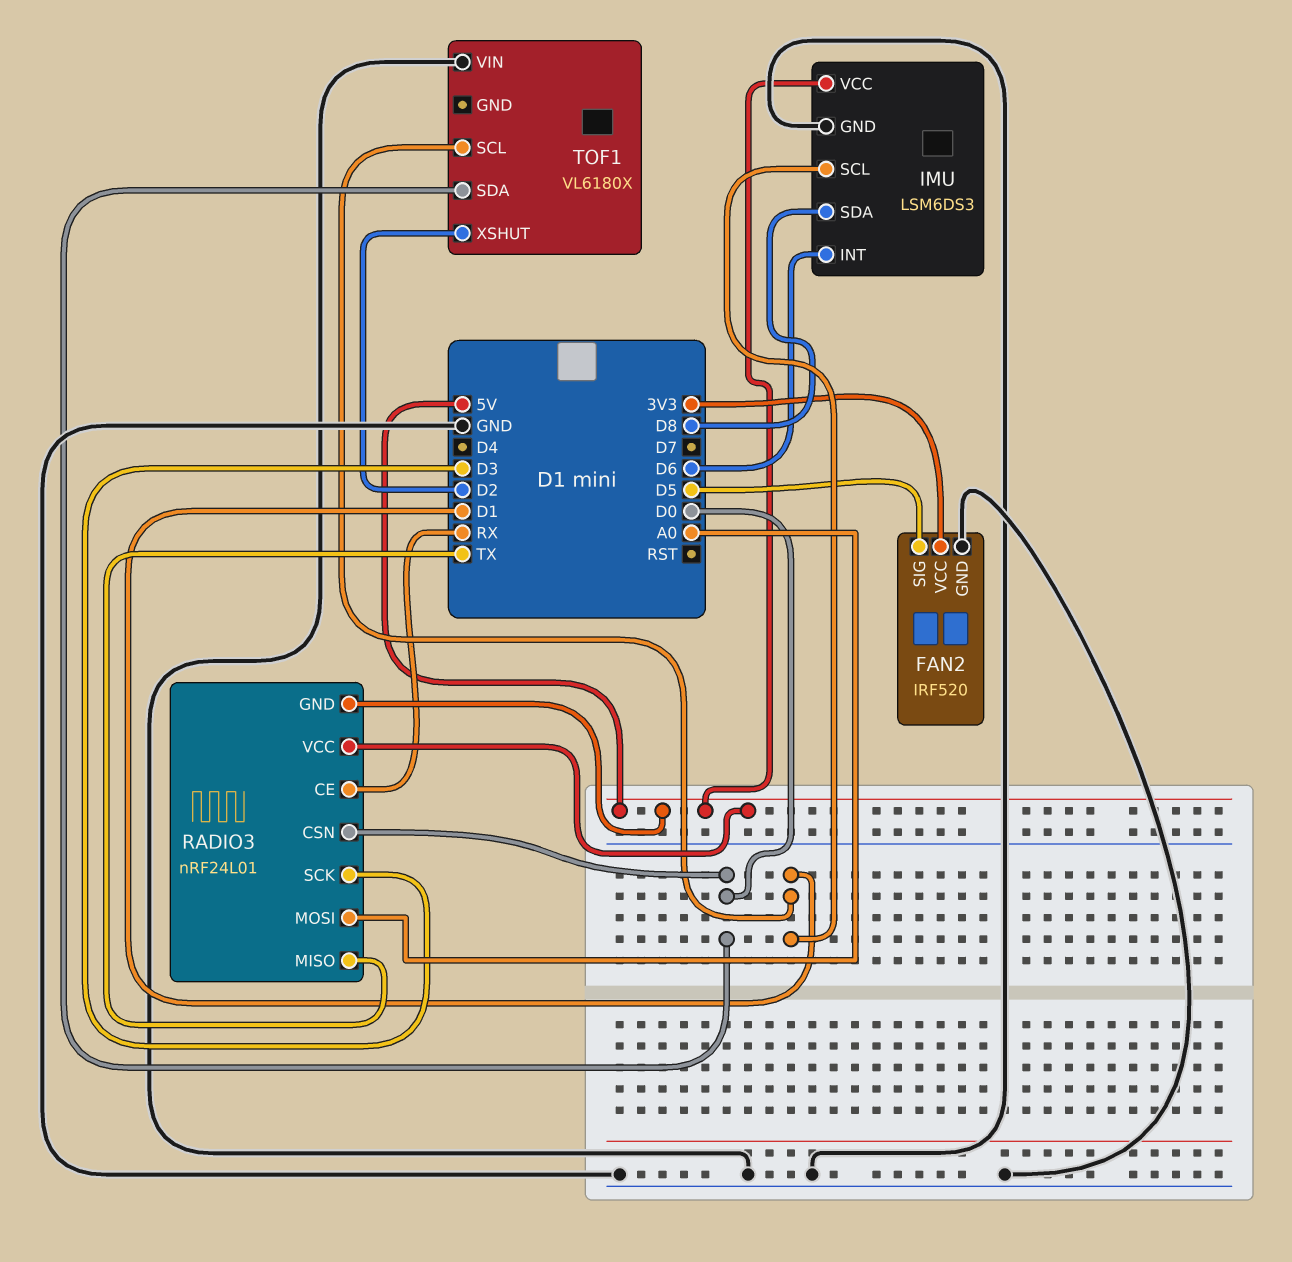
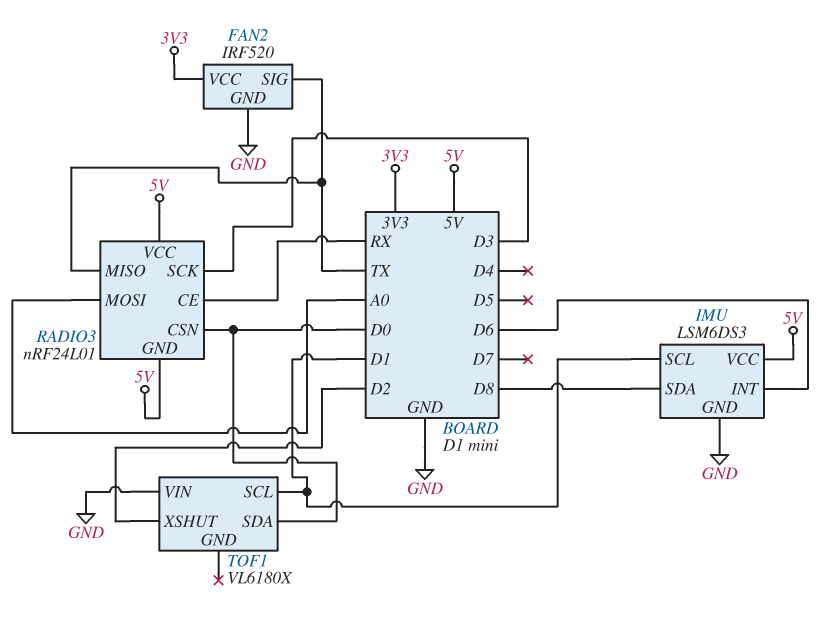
FAN2 pin SIG: D5 -> TX

